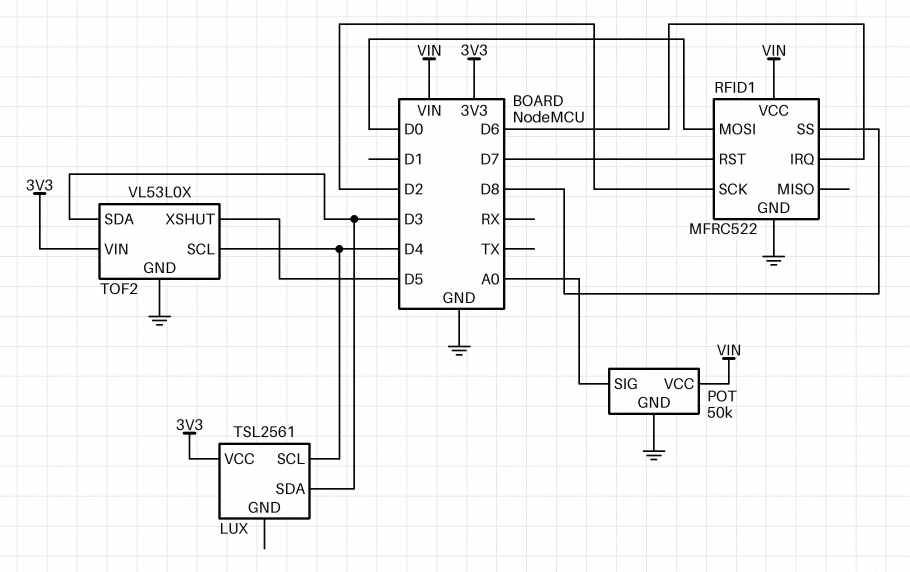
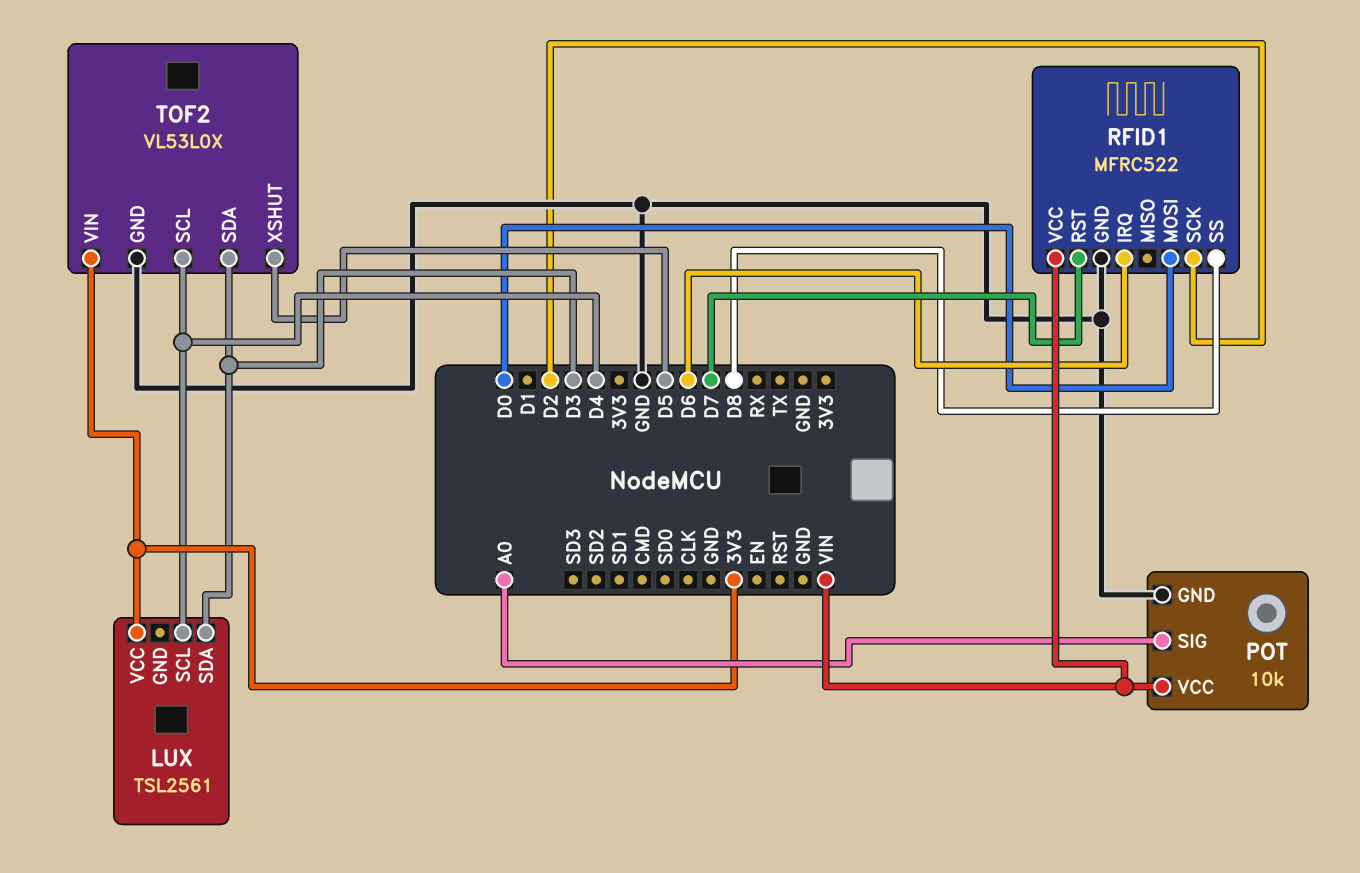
POT: 50k -> 10k

